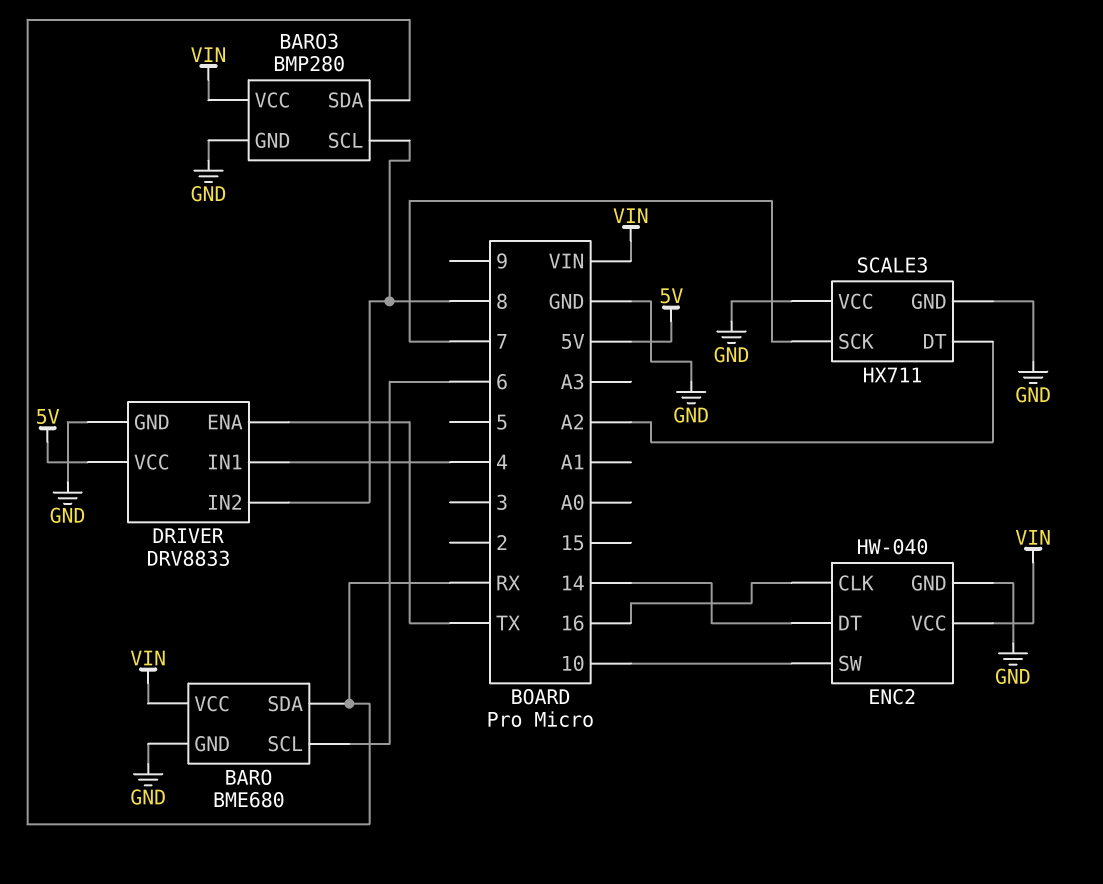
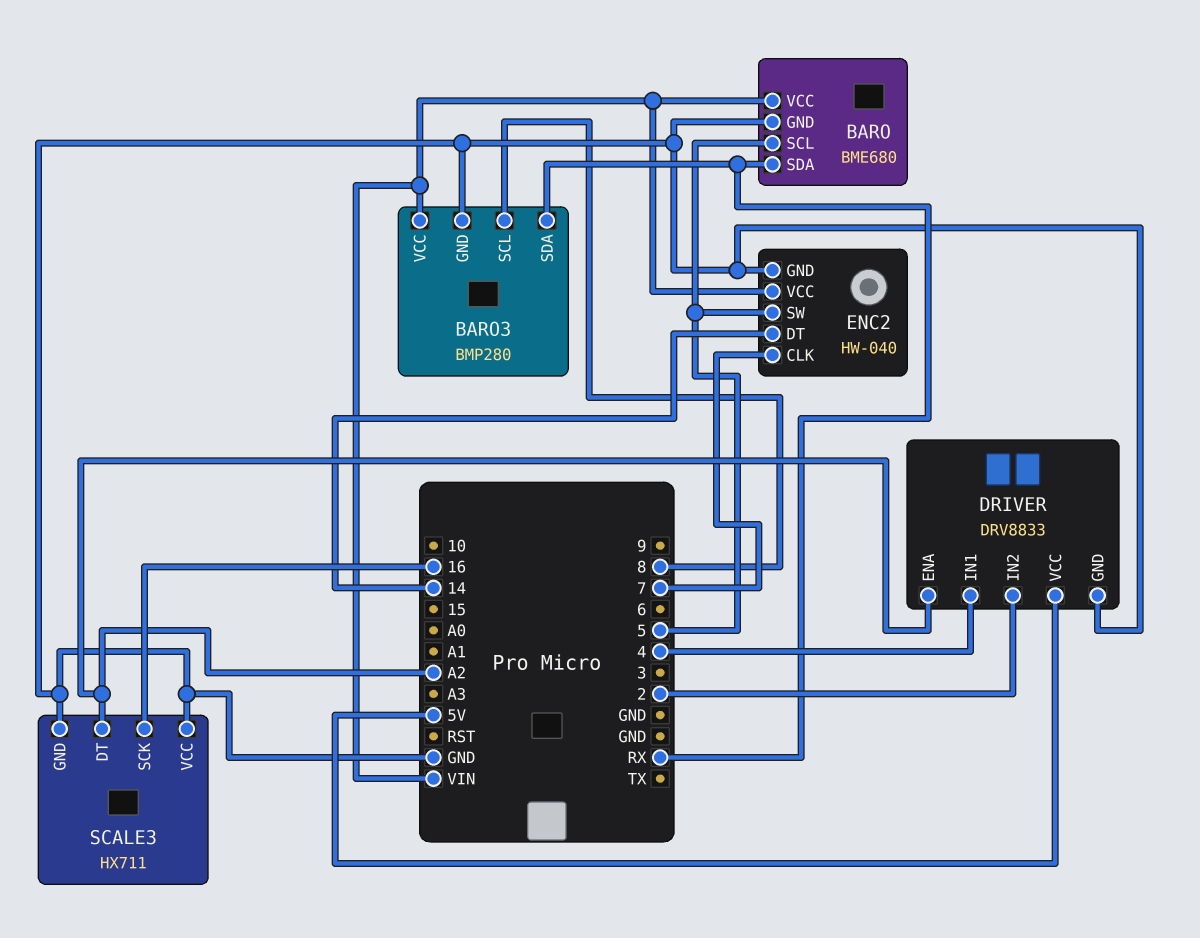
BARO pin SCL: 6 -> 5
DRIVER pin ENA: TX -> A2
DRIVER pin IN2: 8 -> 2
ENC2 pin CLK: 16 -> 7
ENC2 pin SW: 10 -> 5
SCALE3 pin SCK: 7 -> 16

